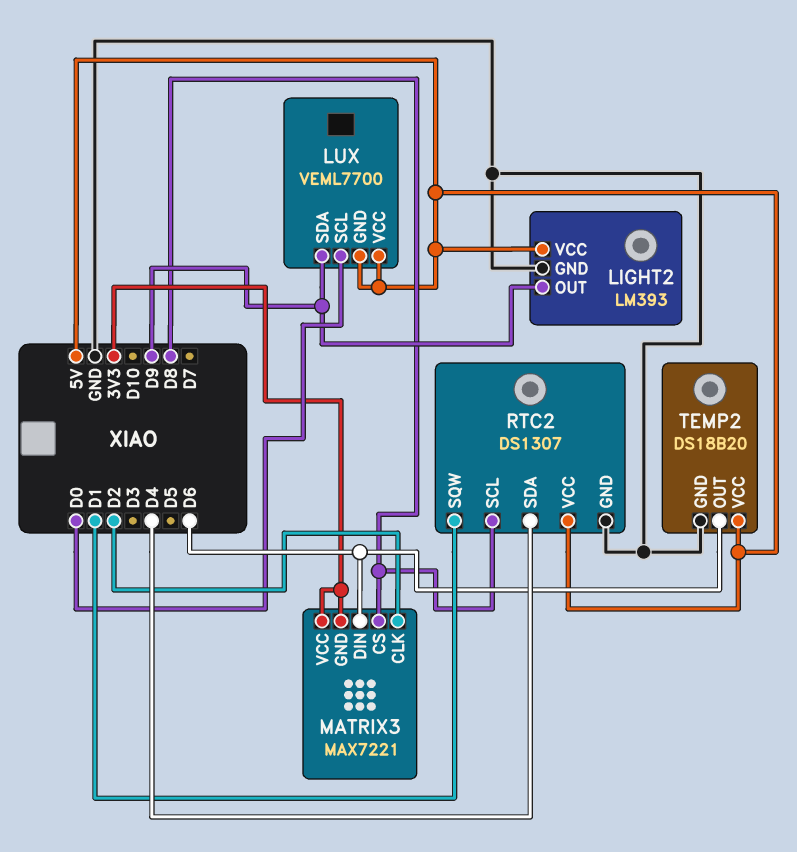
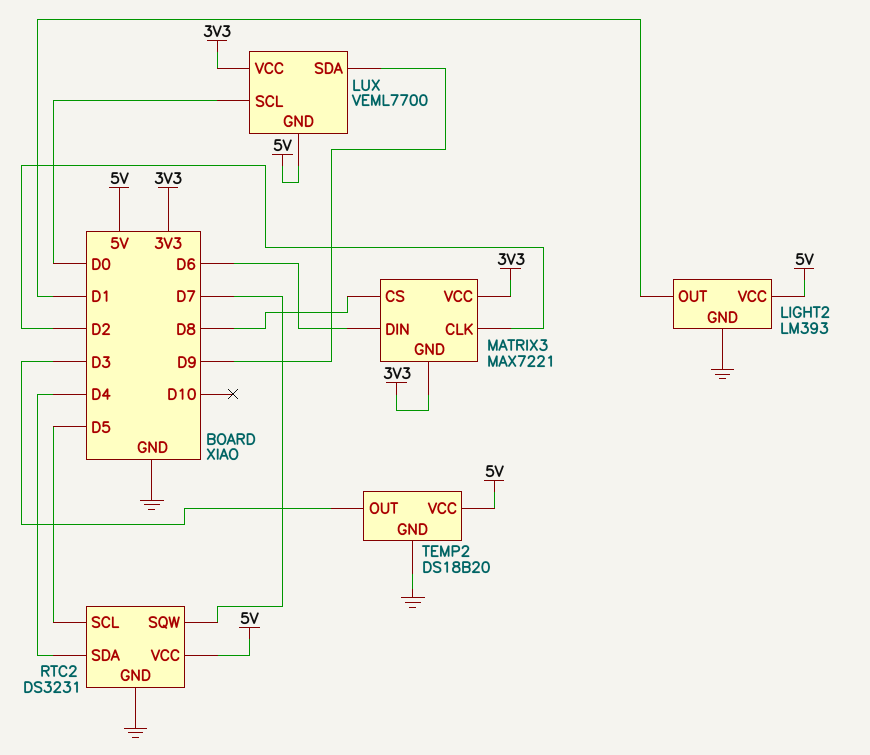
LIGHT2 pin OUT: D9 -> D1
LUX pin VCC: 5V -> 3V3
RTC2: DS1307 -> DS3231
RTC2 pin SCL: D8 -> D5
RTC2 pin SQW: D1 -> D7
TEMP2 pin OUT: D6 -> D3

